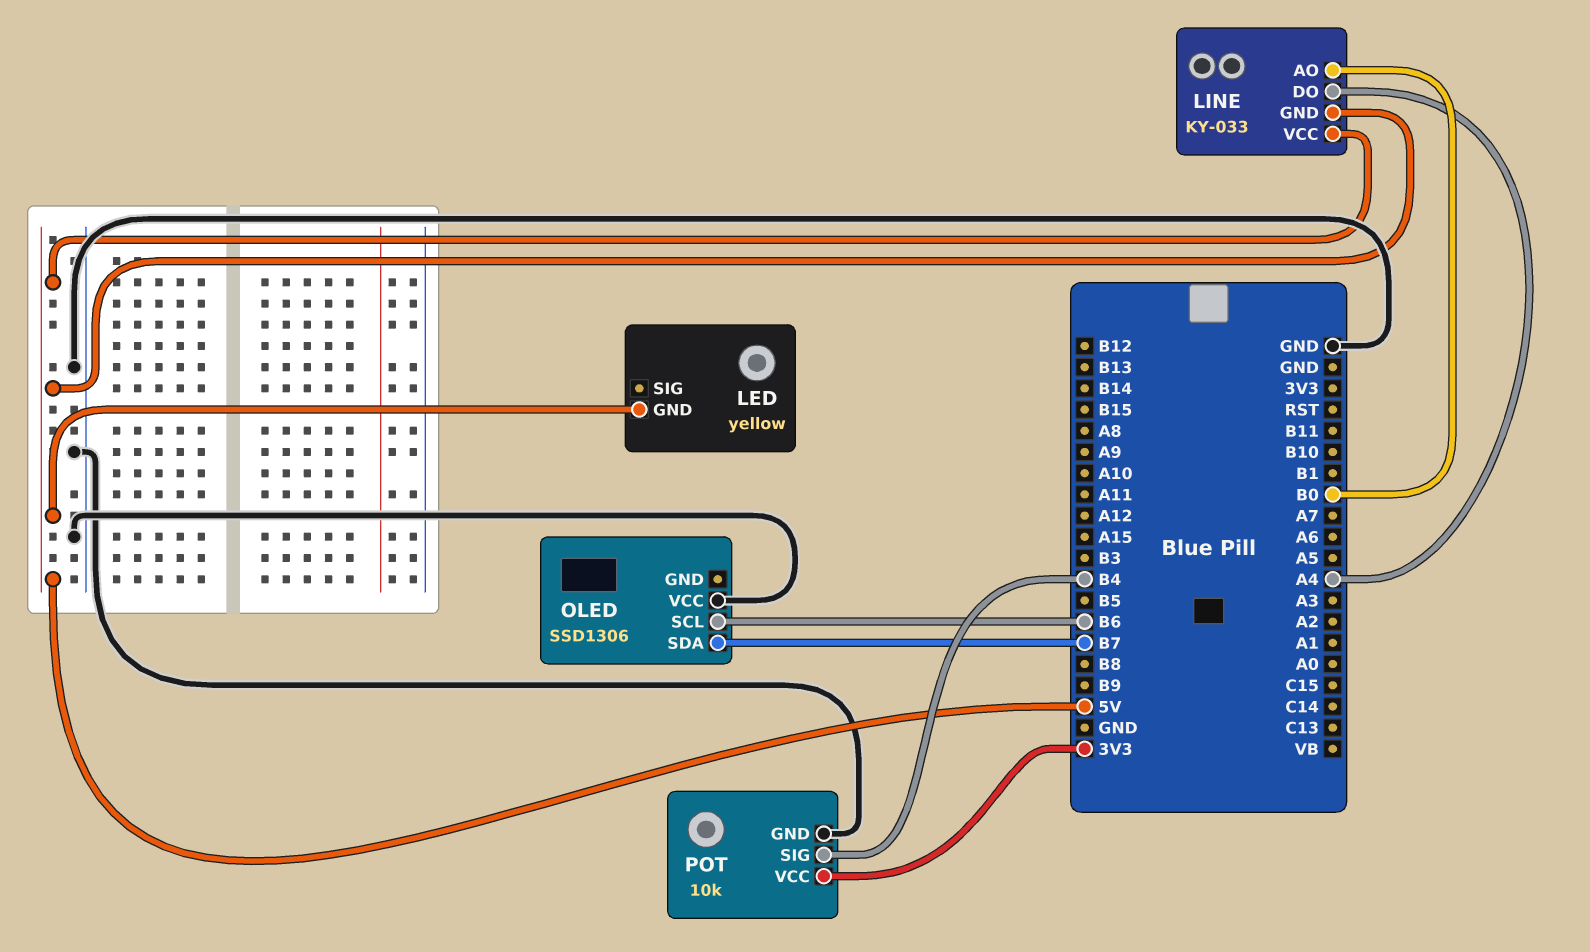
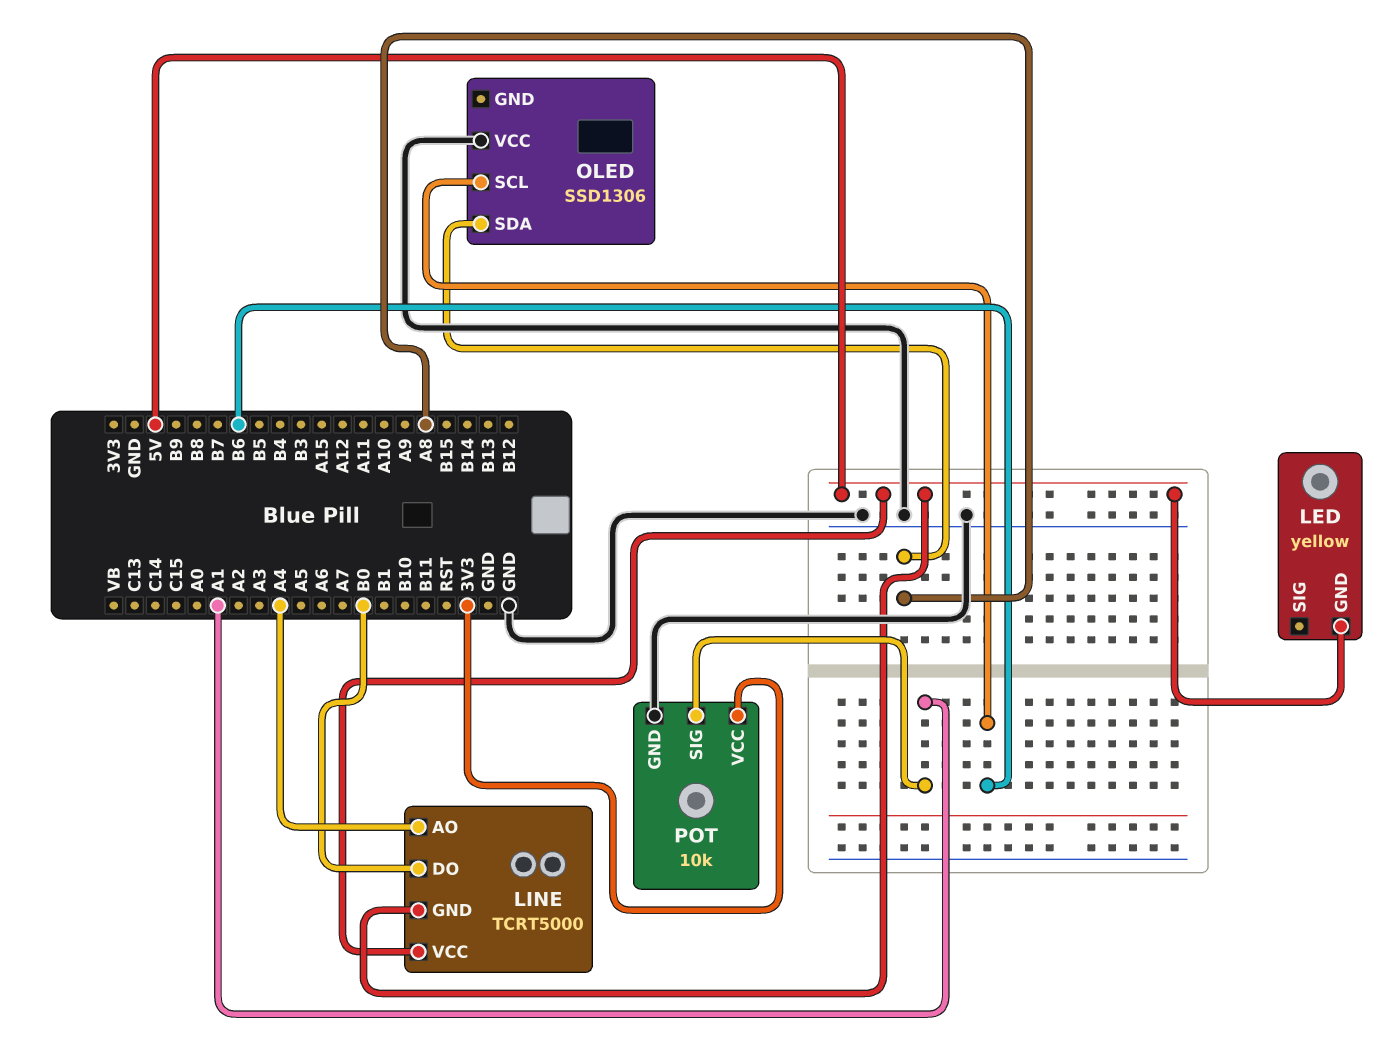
LINE: KY-033 -> TCRT5000
LINE pin AO: B0 -> A4
LINE pin DO: A4 -> B0
OLED pin SDA: B7 -> A8
POT pin SIG: B4 -> A1

